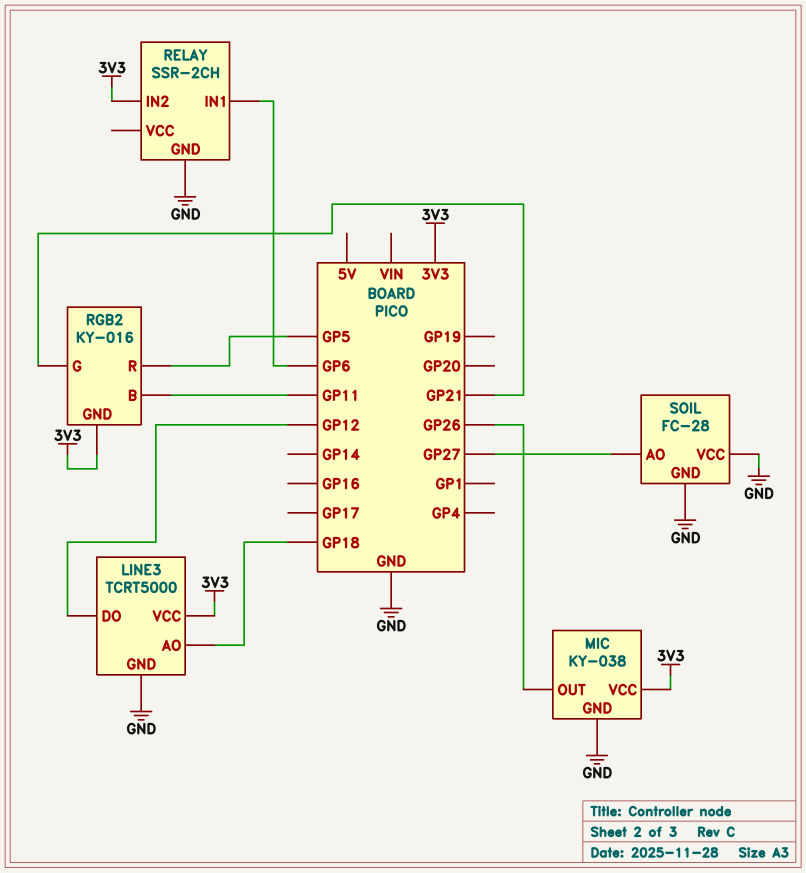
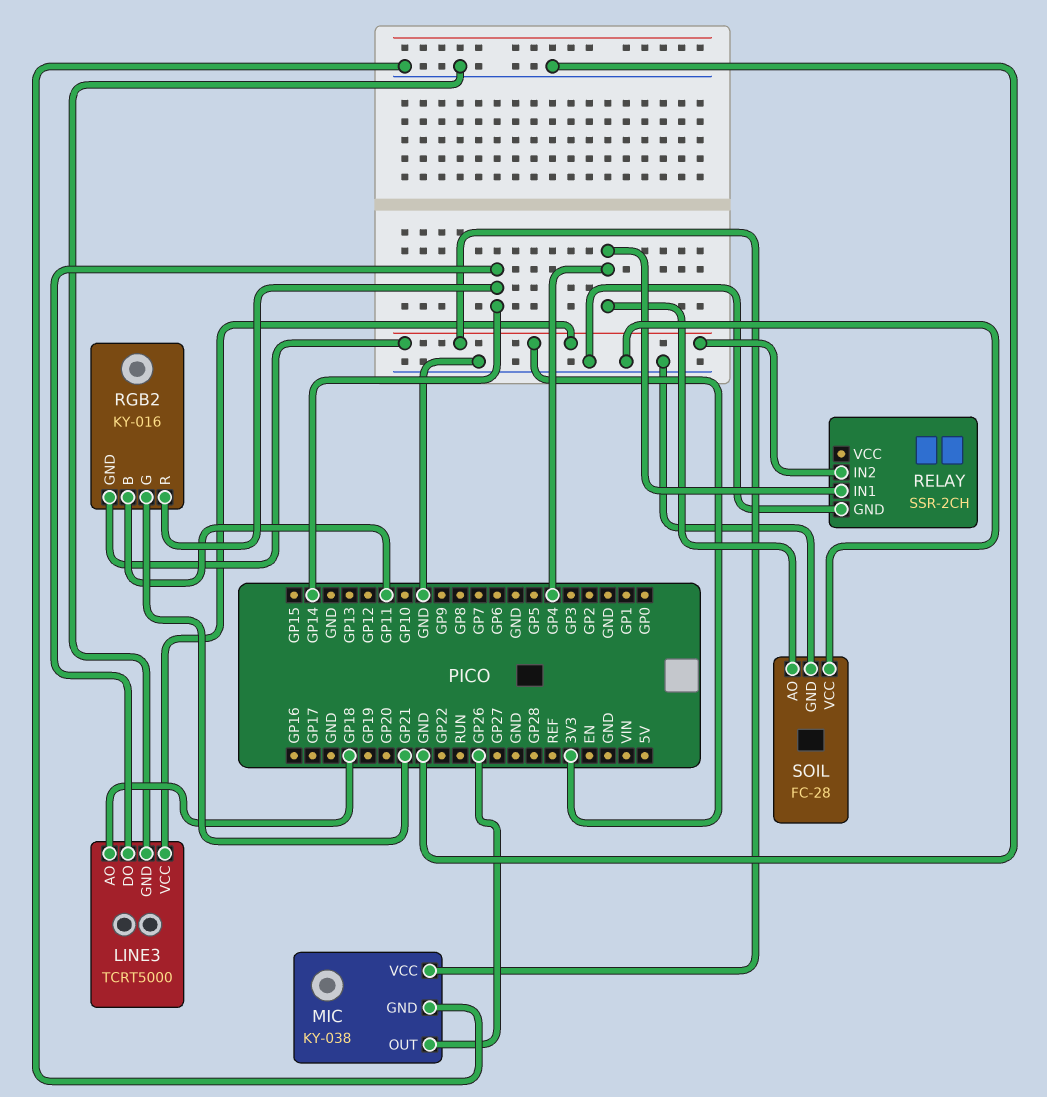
LINE3 pin DO: GP12 -> GP14
RELAY pin IN1: GP6 -> GP4
RGB2 pin R: GP5 -> GP14
SOIL pin AO: GP27 -> GP4

